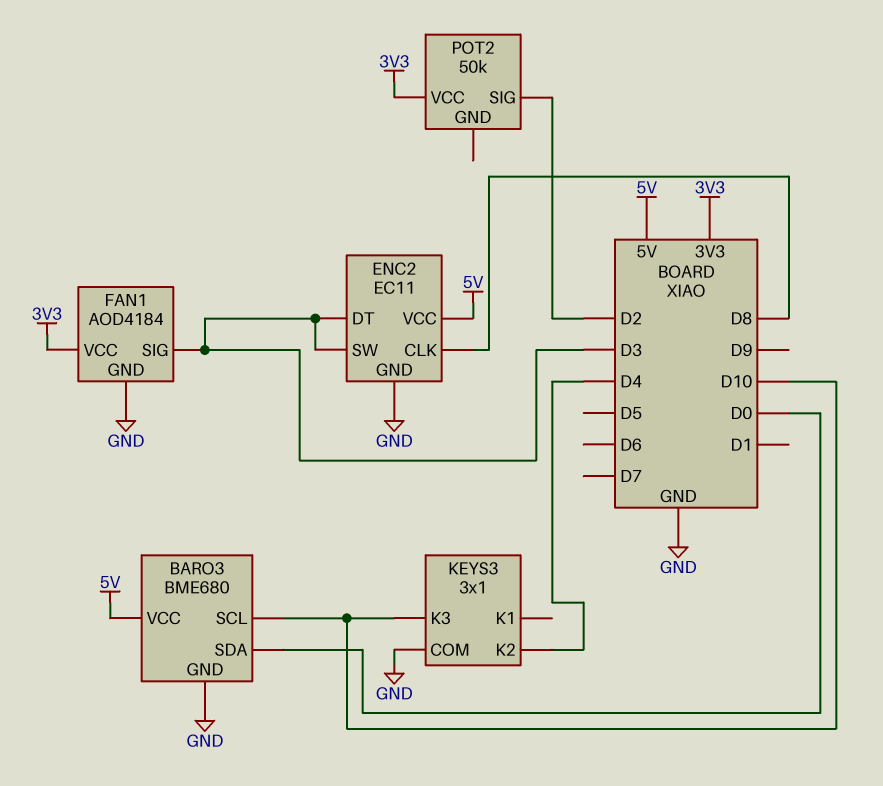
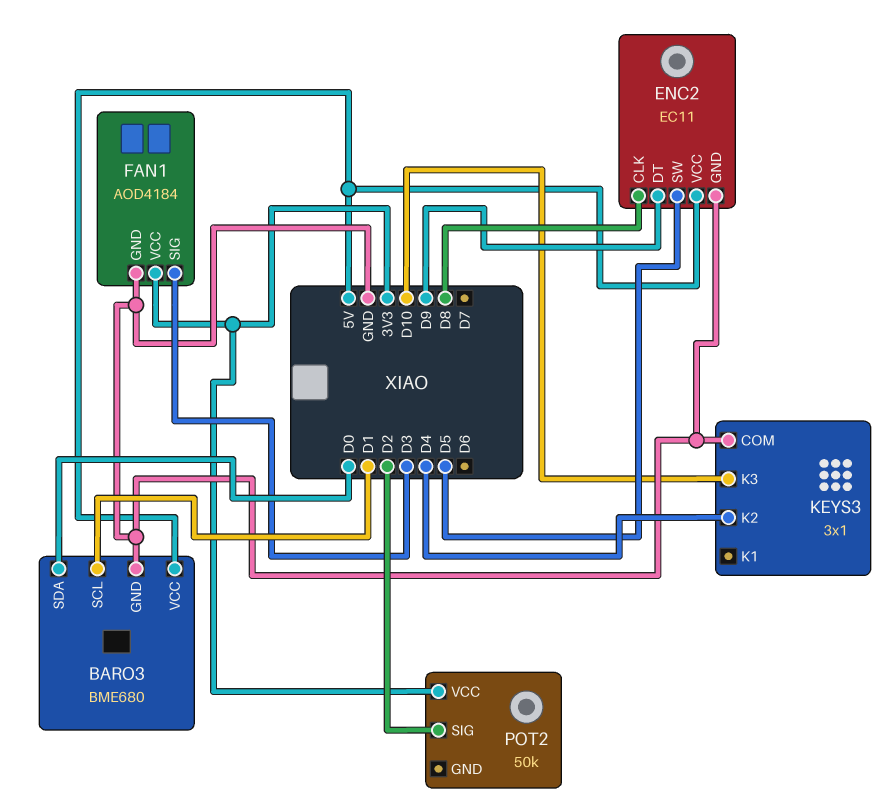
BARO3 pin SCL: D10 -> D1
ENC2 pin DT: D3 -> D9
ENC2 pin SW: D3 -> D5

